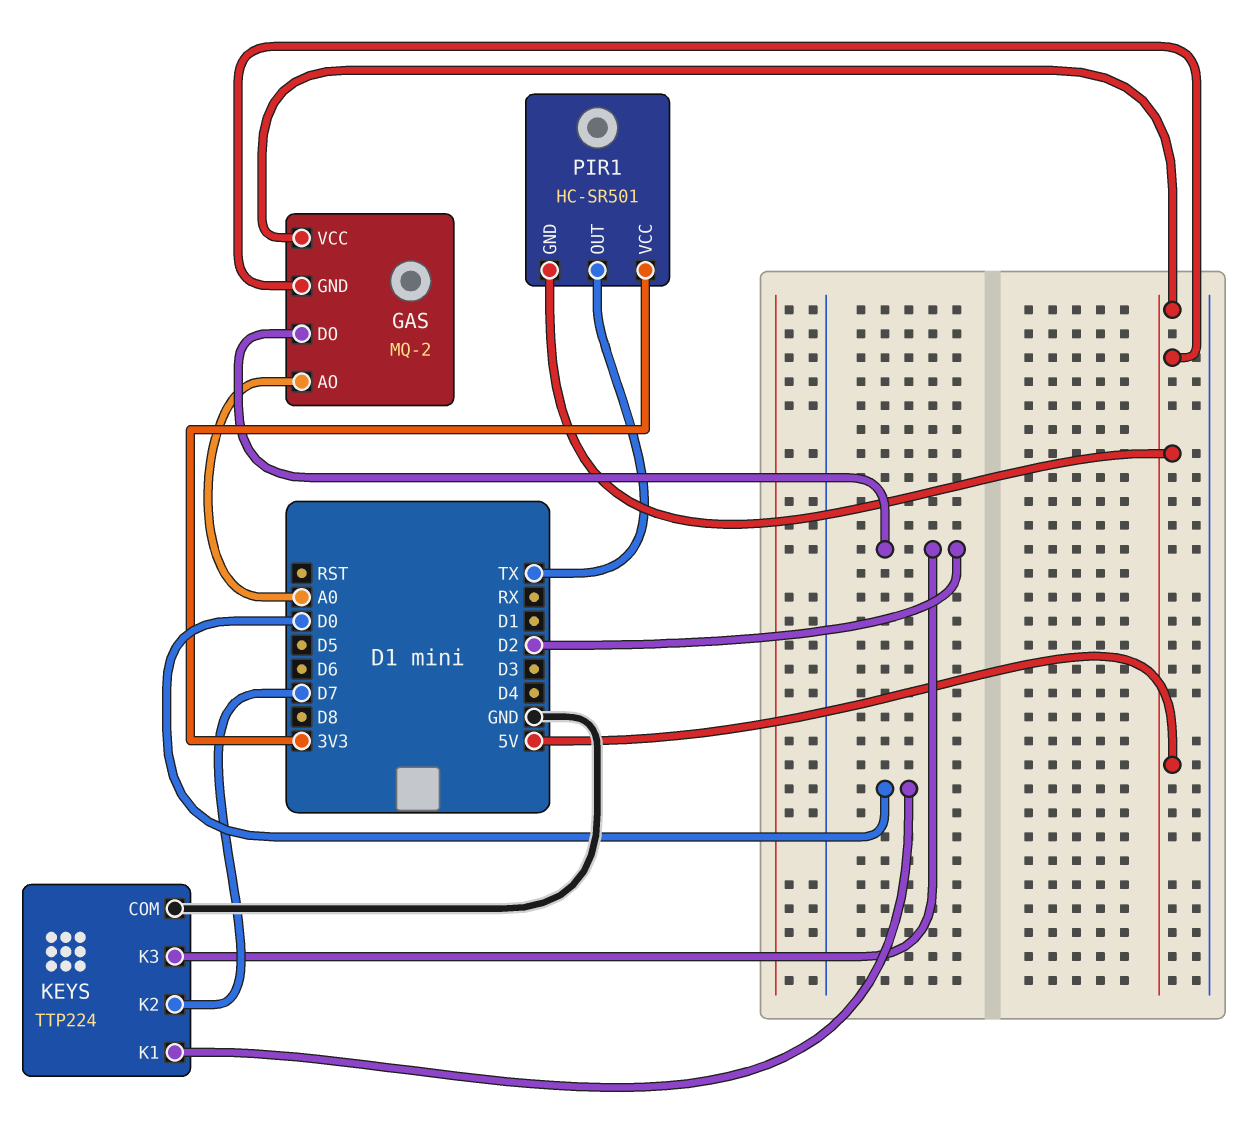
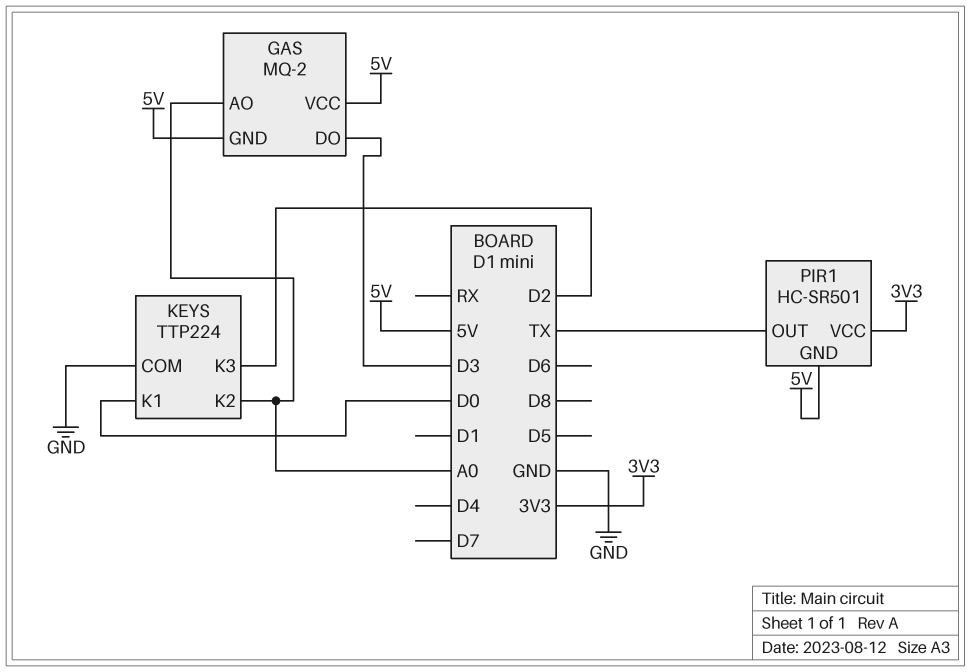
GAS pin DO: D2 -> D3
KEYS pin K2: D7 -> A0

